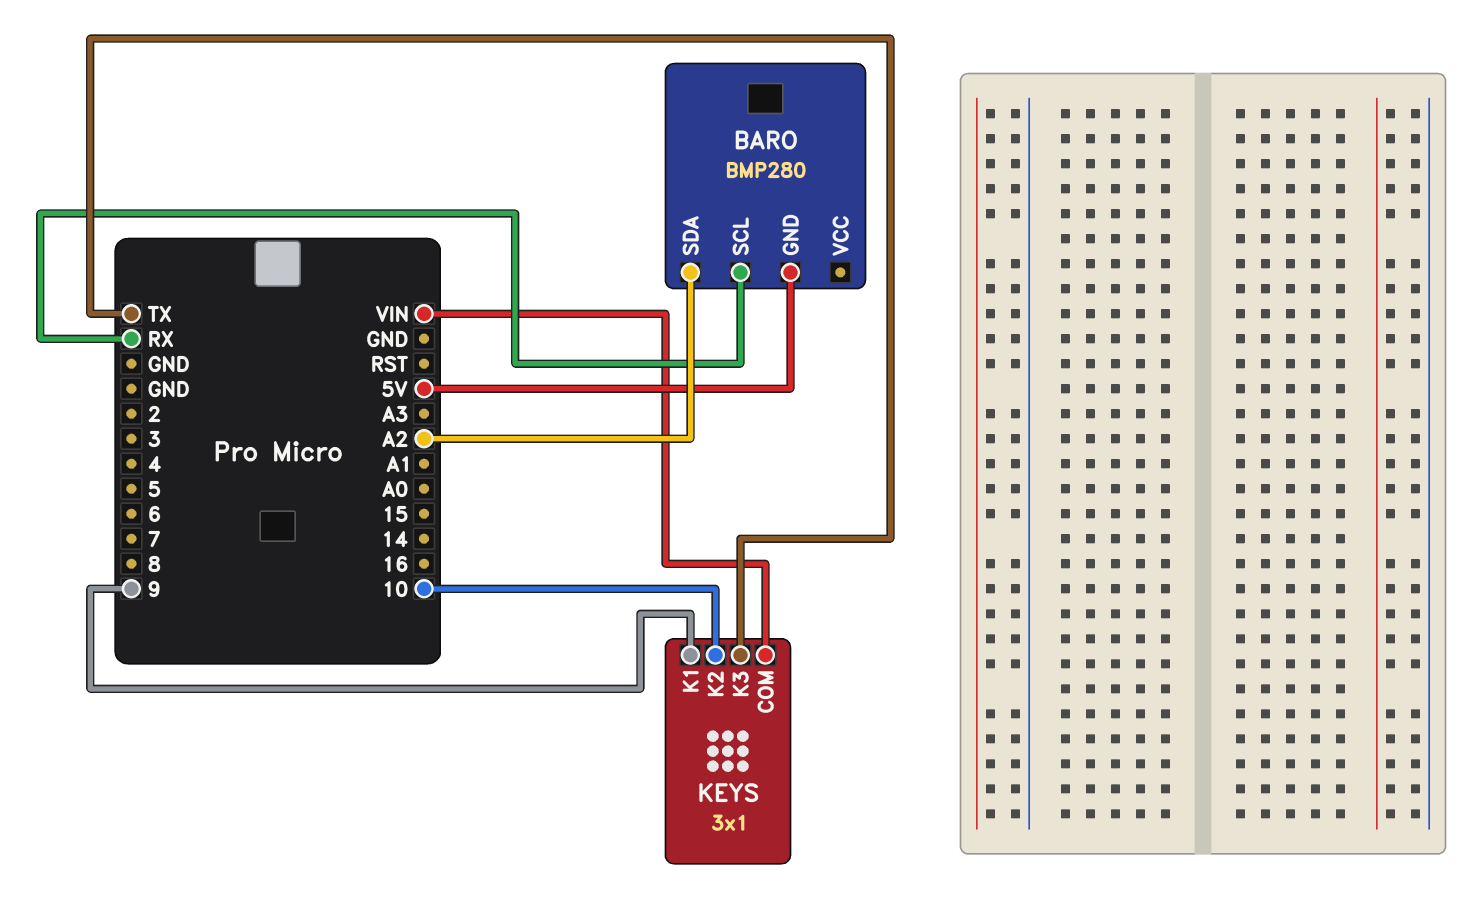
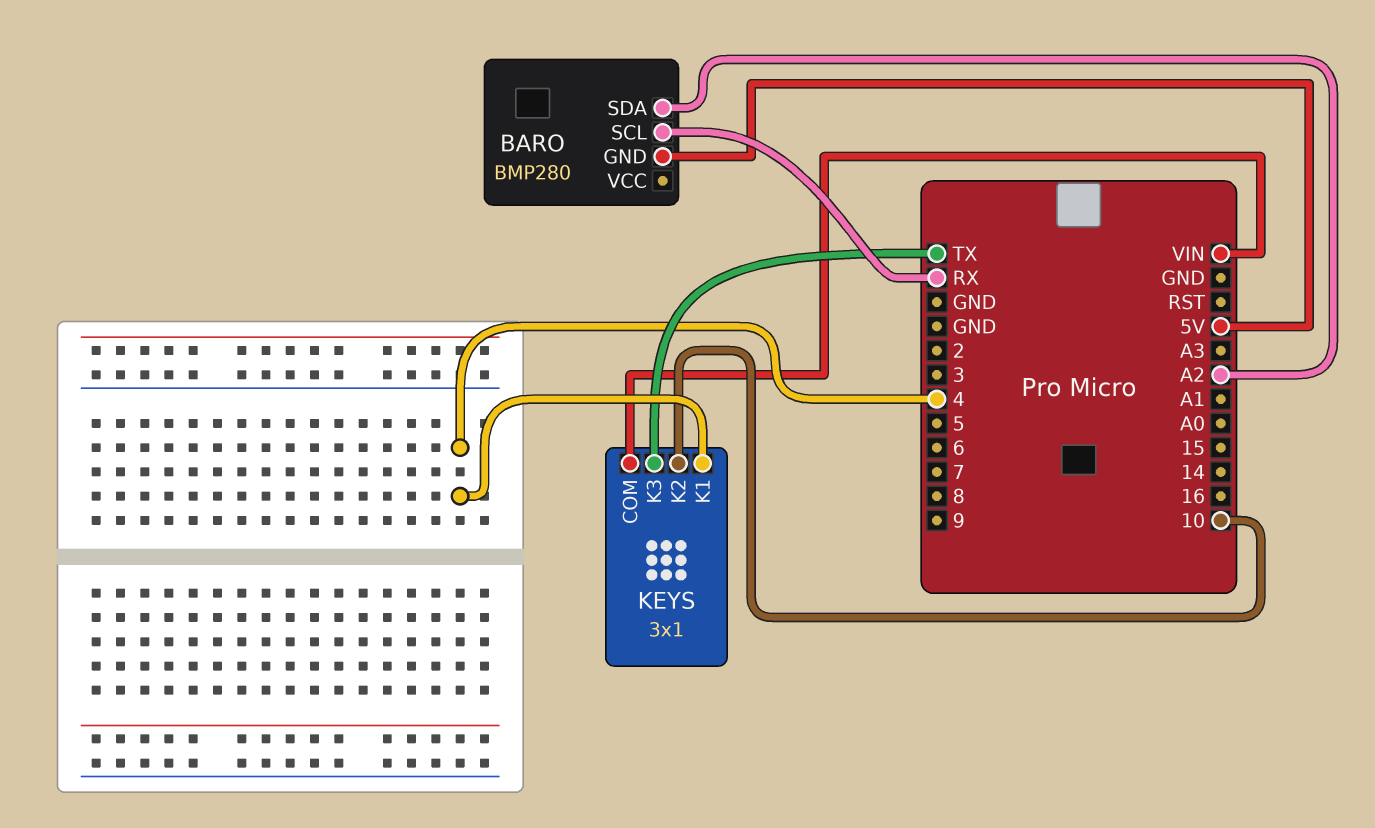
KEYS pin K1: 9 -> 4

